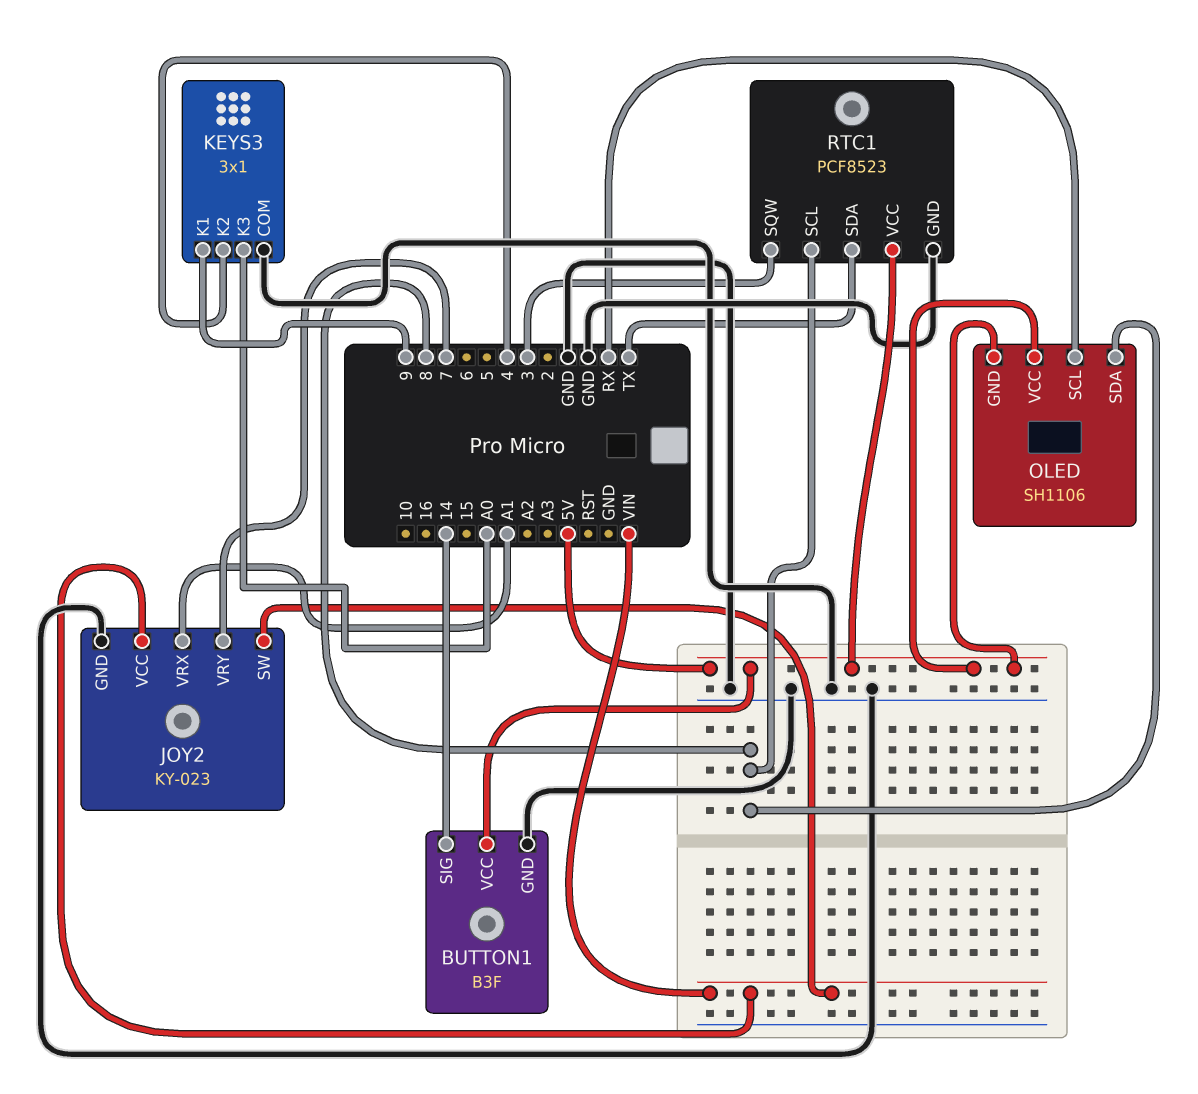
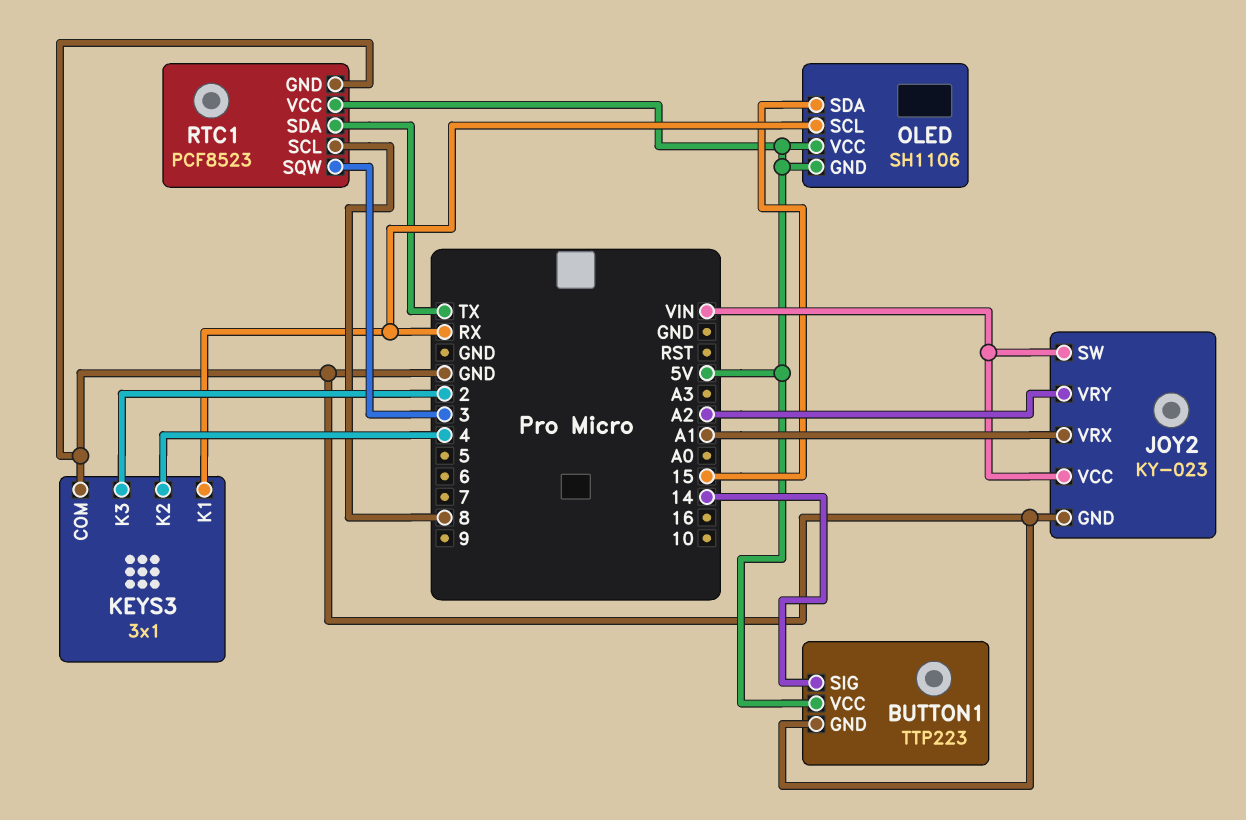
BUTTON1: B3F -> TTP223
JOY2 pin VRY: 7 -> A2
KEYS3 pin K1: 9 -> RX
KEYS3 pin K3: A0 -> 2
OLED pin SDA: 8 -> 15

